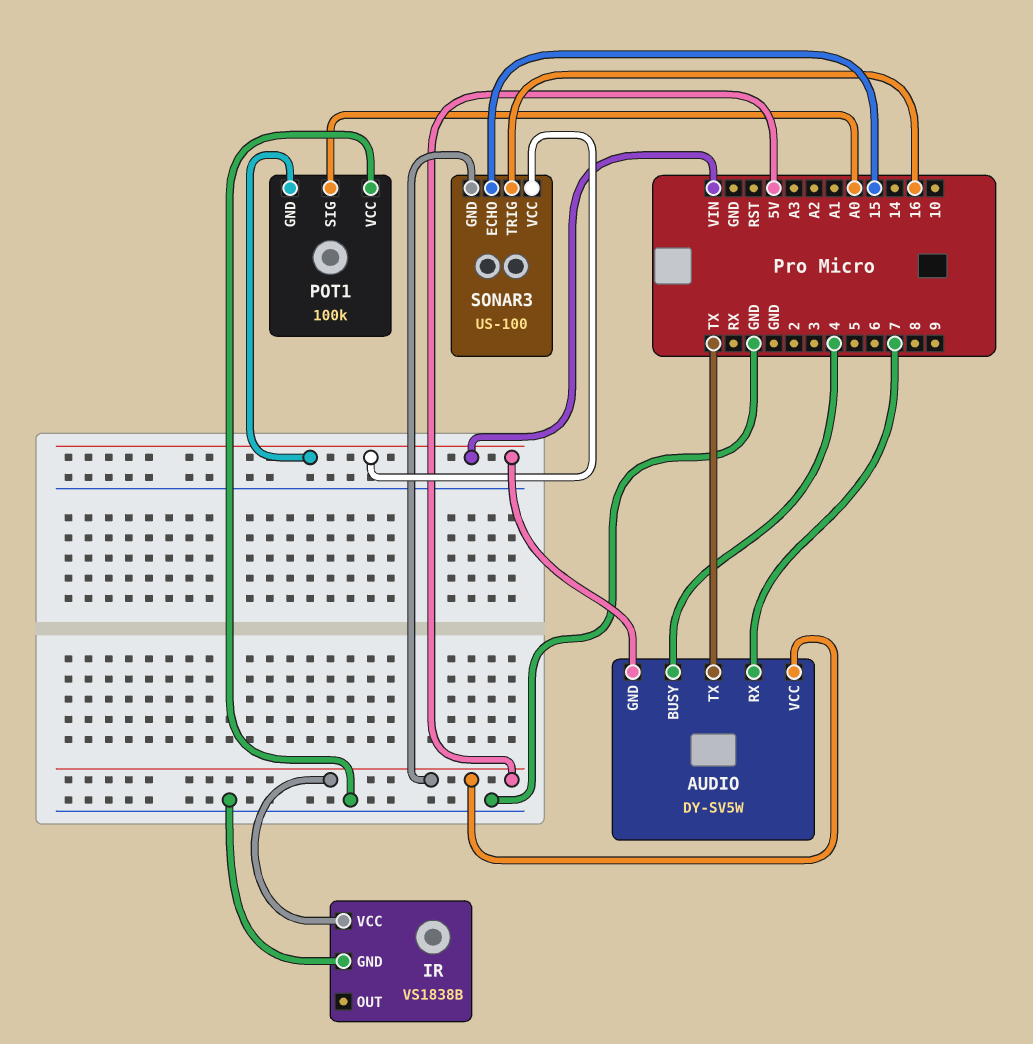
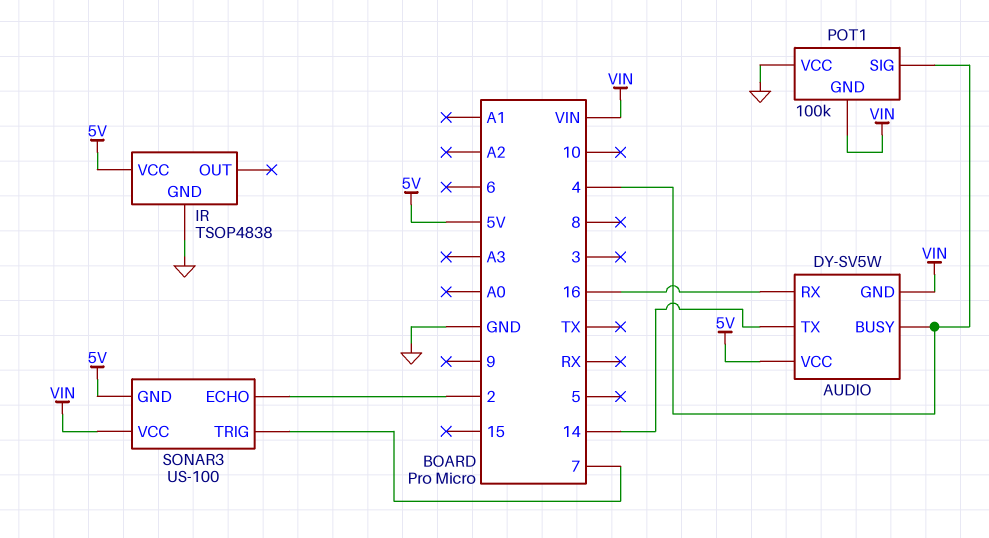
AUDIO pin RX: 7 -> 16
AUDIO pin TX: TX -> 14
IR: VS1838B -> TSOP4838
POT1 pin SIG: A0 -> 4
SONAR3 pin ECHO: 15 -> 2
SONAR3 pin TRIG: 16 -> 7

